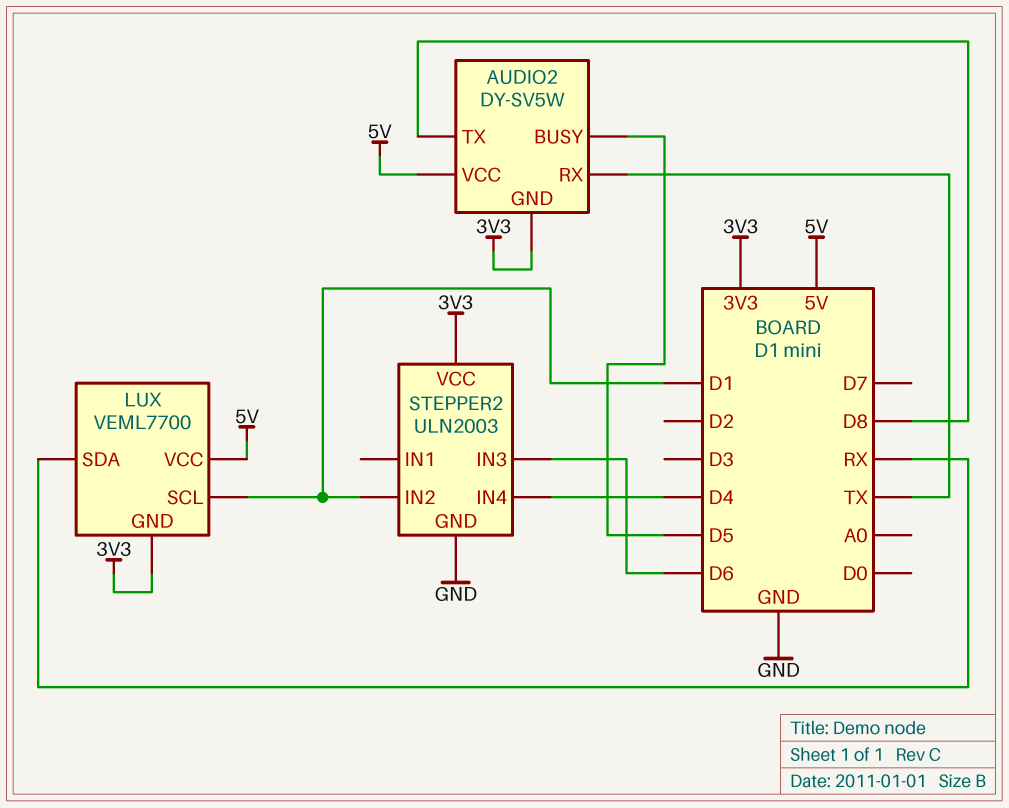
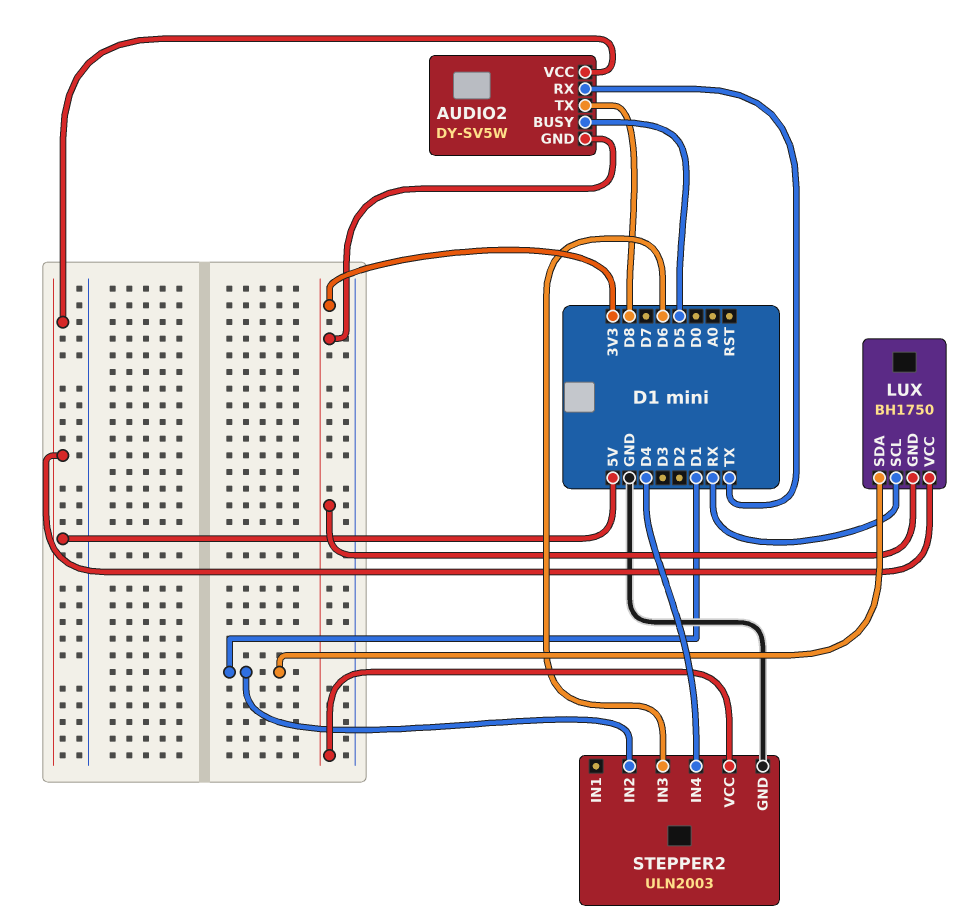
LUX: VEML7700 -> BH1750
LUX pin SCL: D1 -> RX
LUX pin SDA: RX -> D1

